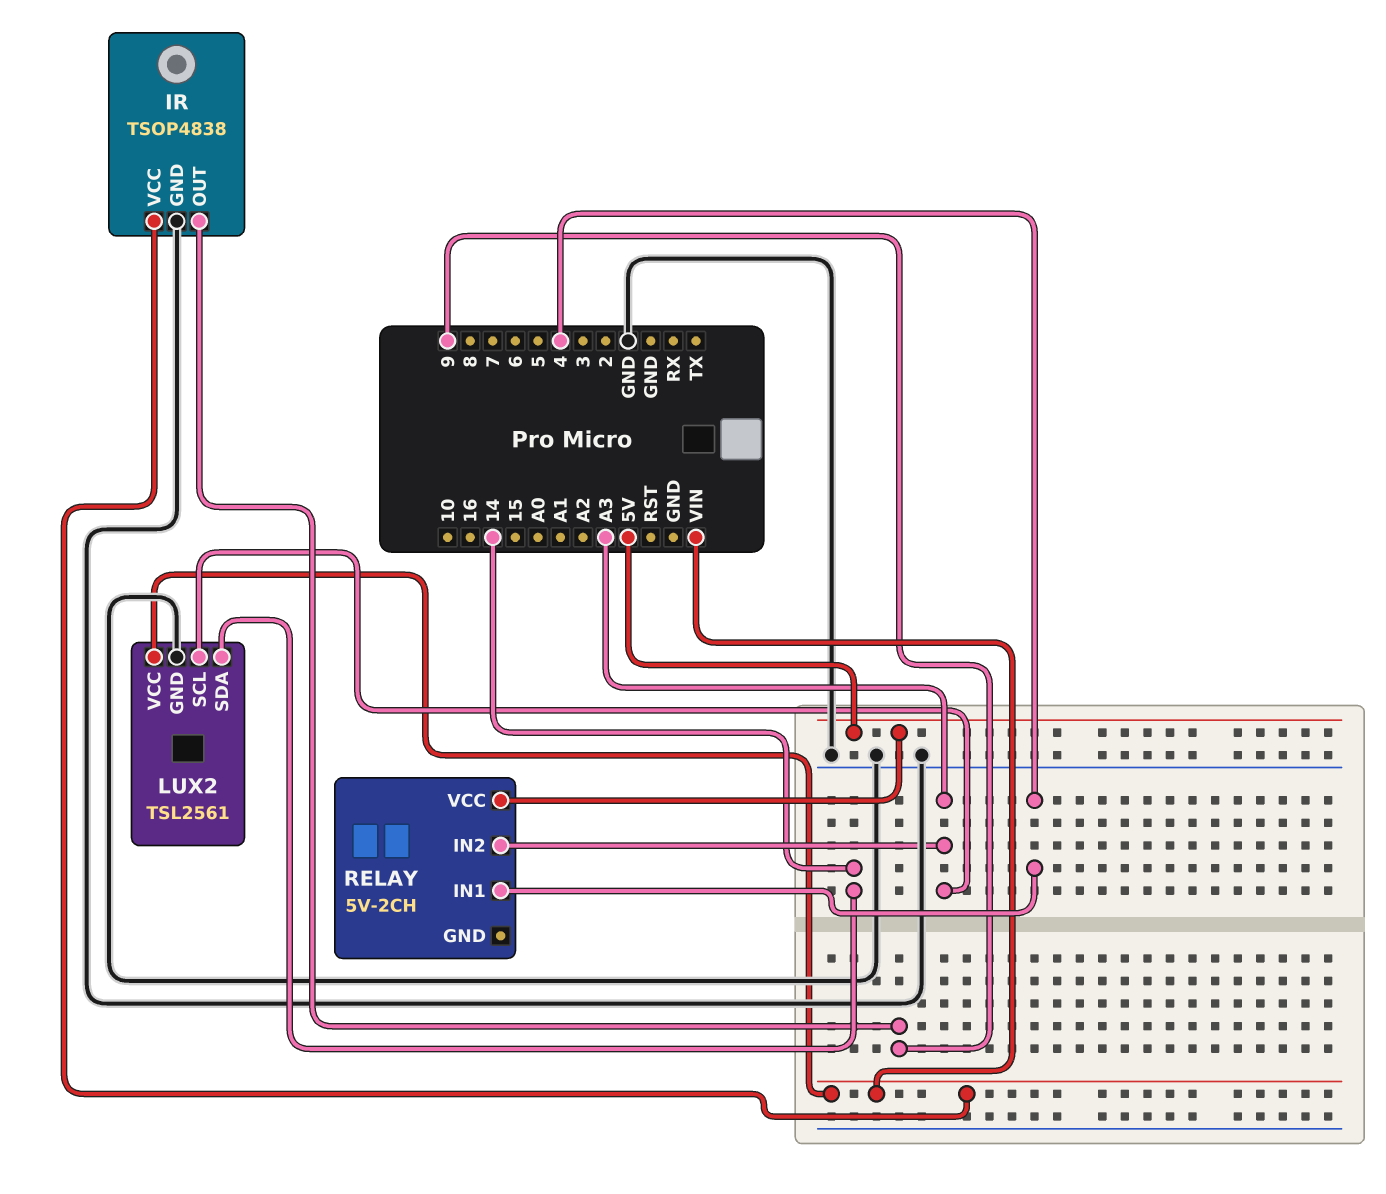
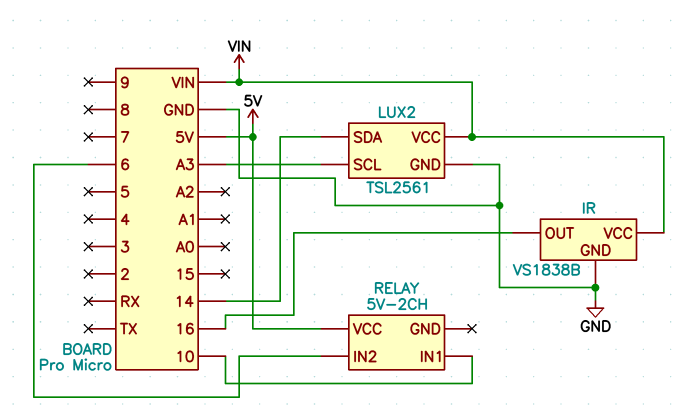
IR: TSOP4838 -> VS1838B
IR pin OUT: 9 -> 16
RELAY pin IN1: 4 -> 10
RELAY pin IN2: A3 -> 6

